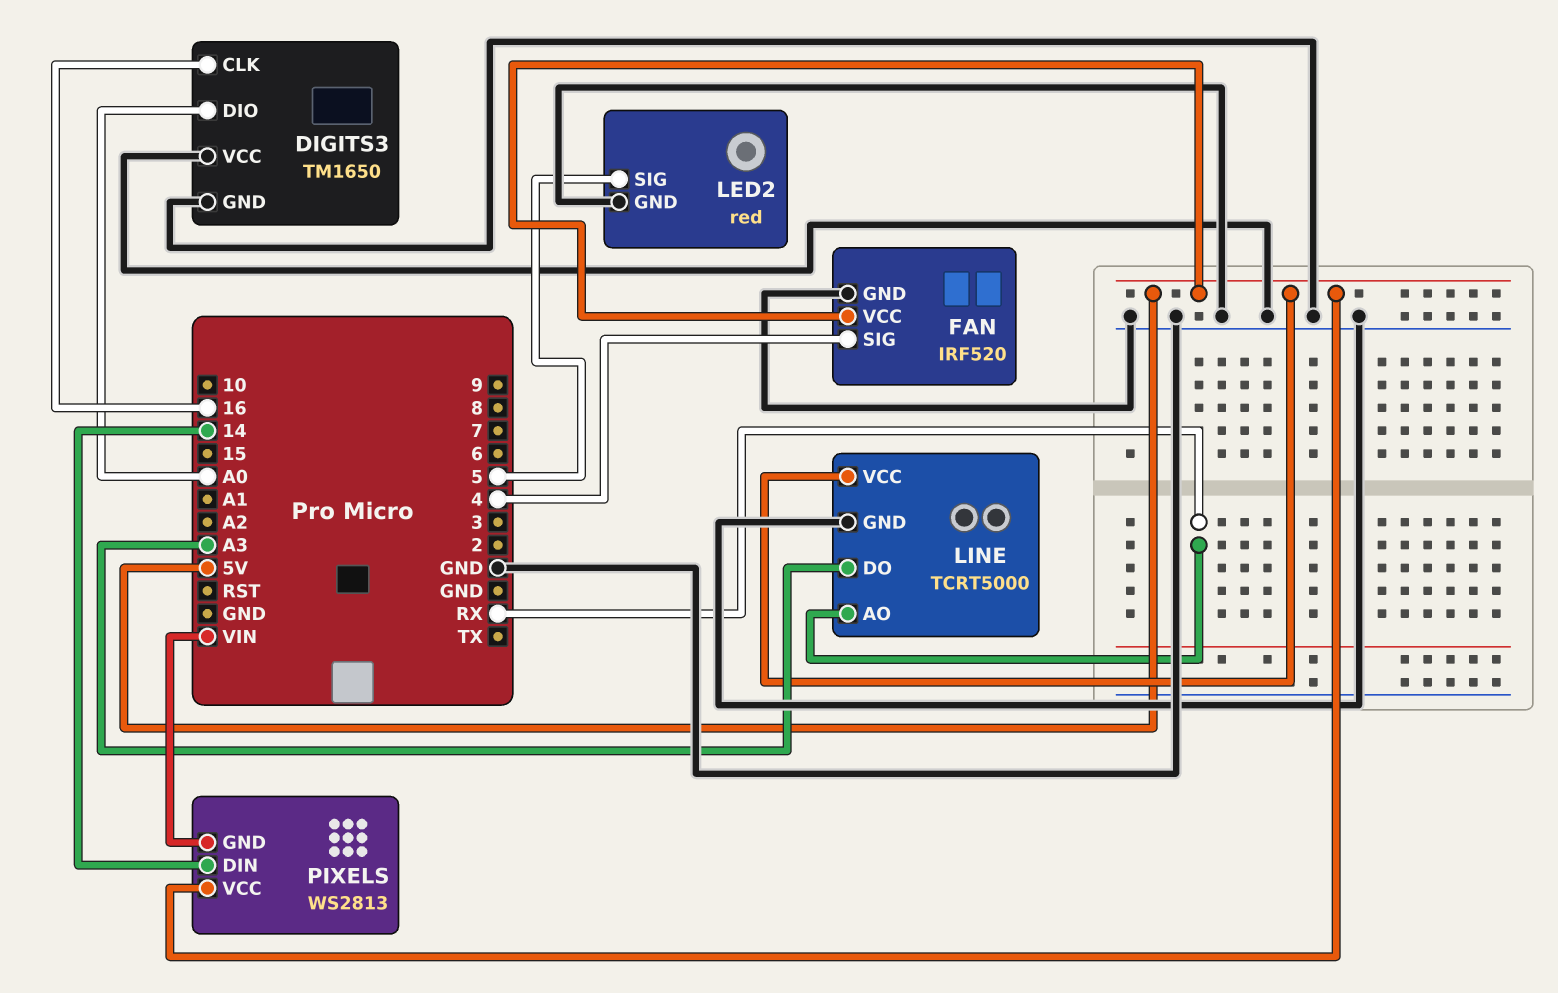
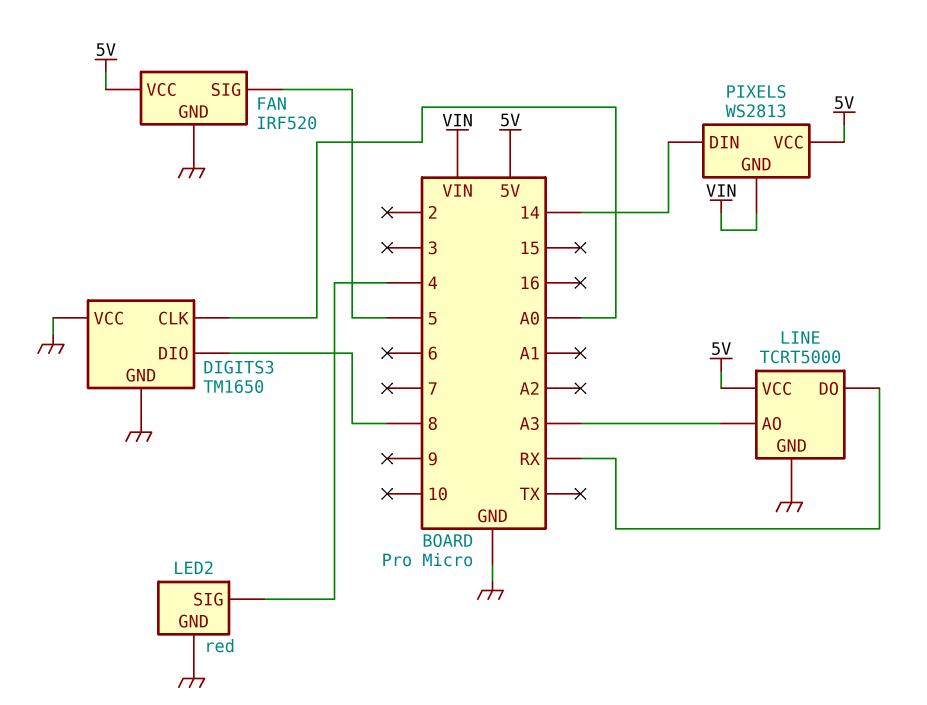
DIGITS3 pin CLK: 16 -> A0
DIGITS3 pin DIO: A0 -> 8
FAN pin SIG: 4 -> 5
LED2 pin SIG: 5 -> 4
LINE pin AO: RX -> A3
LINE pin DO: A3 -> RX

